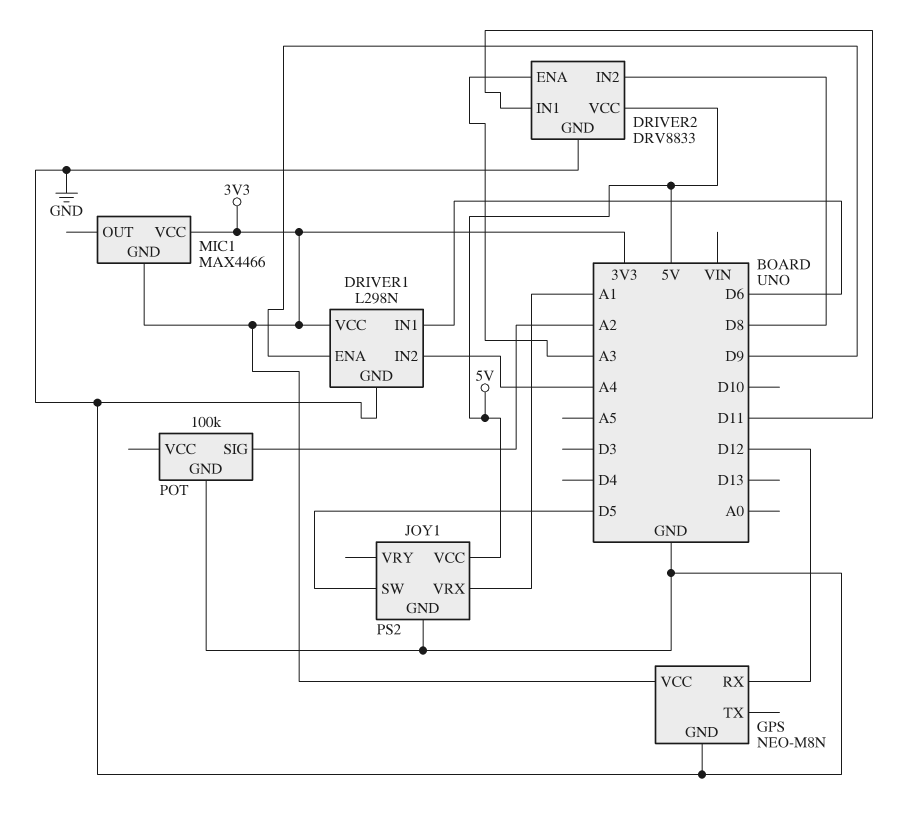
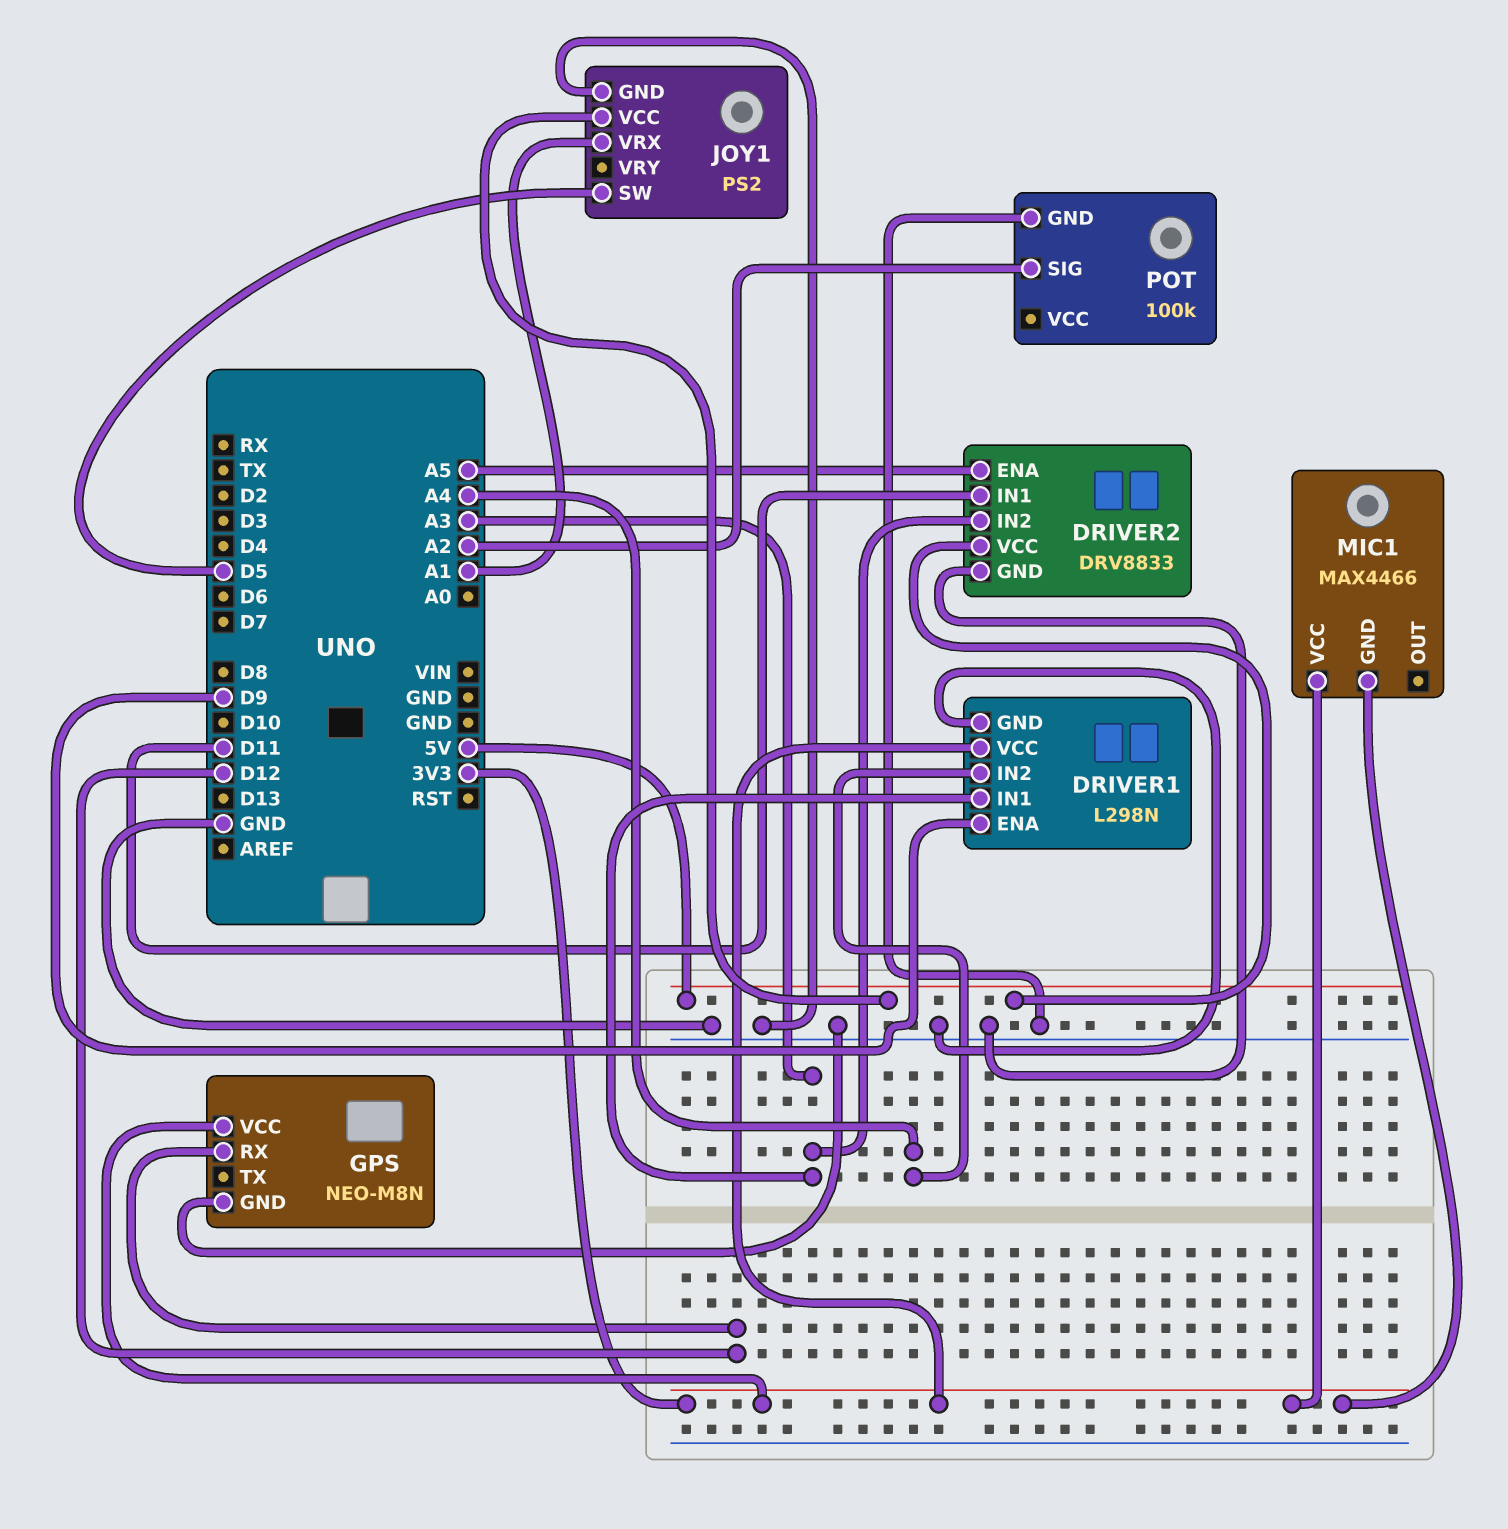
DRIVER1 pin IN1: D6 -> A3
DRIVER2 pin ENA: A3 -> A5
DRIVER2 pin IN2: D8 -> A3

